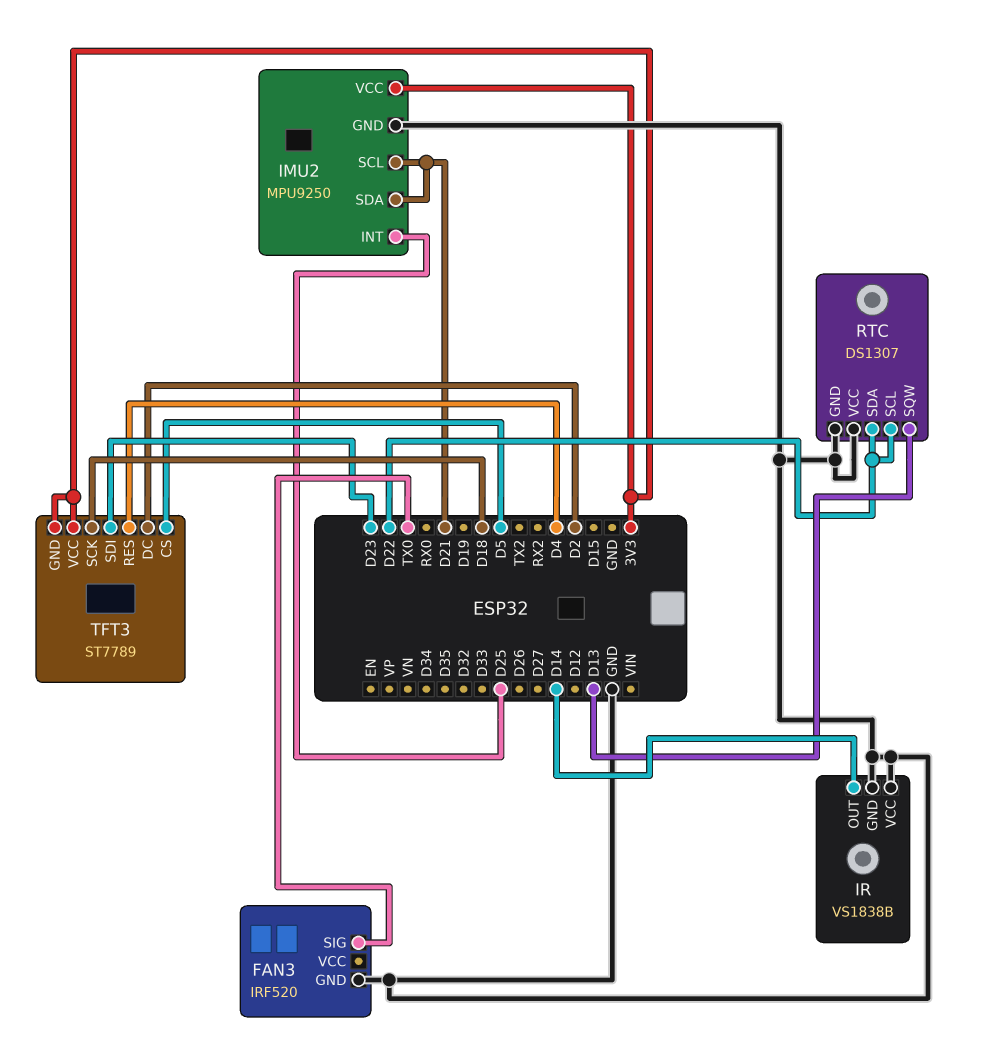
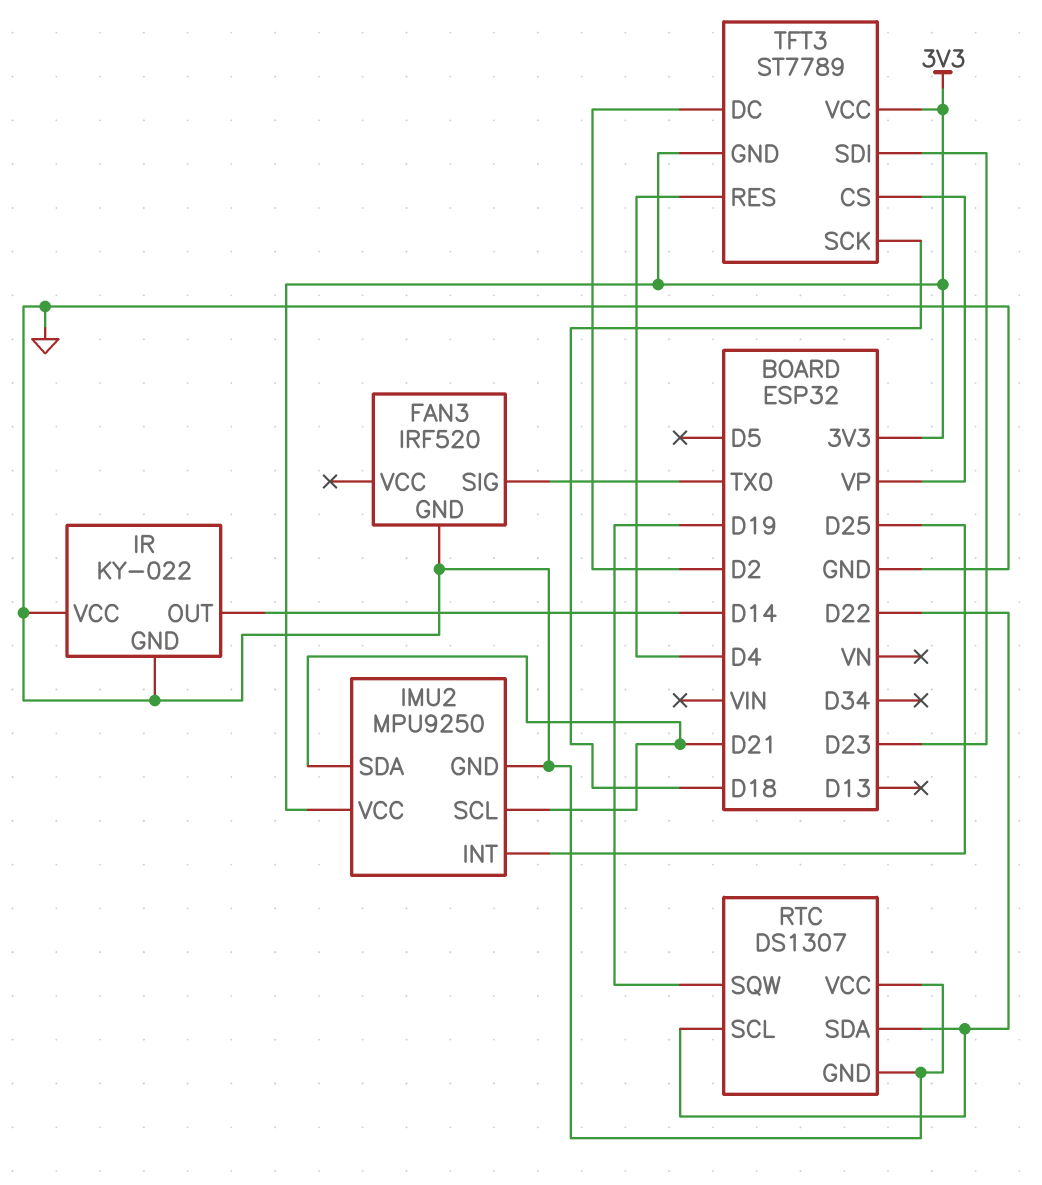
IR: VS1838B -> KY-022
RTC pin SQW: D13 -> D19
TFT3 pin CS: D5 -> VP

